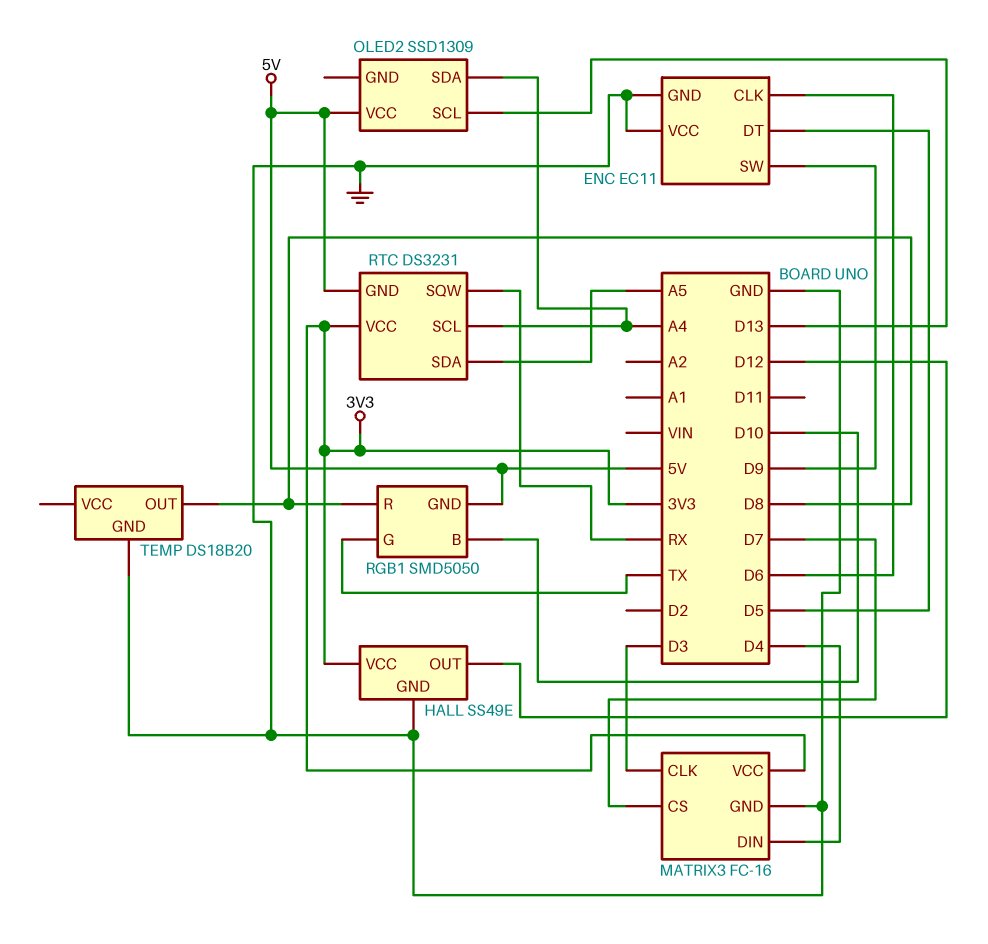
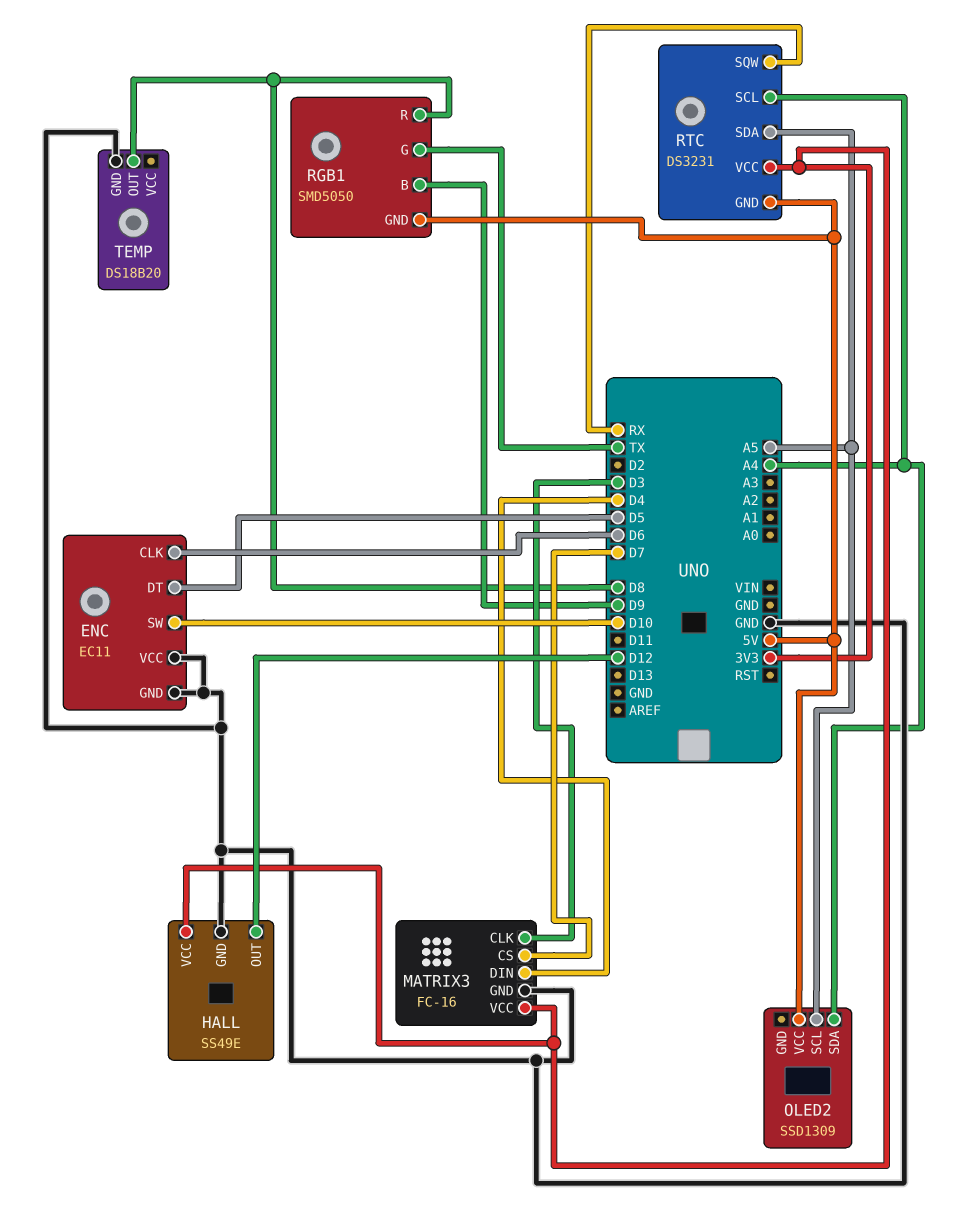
ENC pin SW: D9 -> D10
OLED2 pin SCL: D13 -> A5
RGB1 pin B: D10 -> D9

